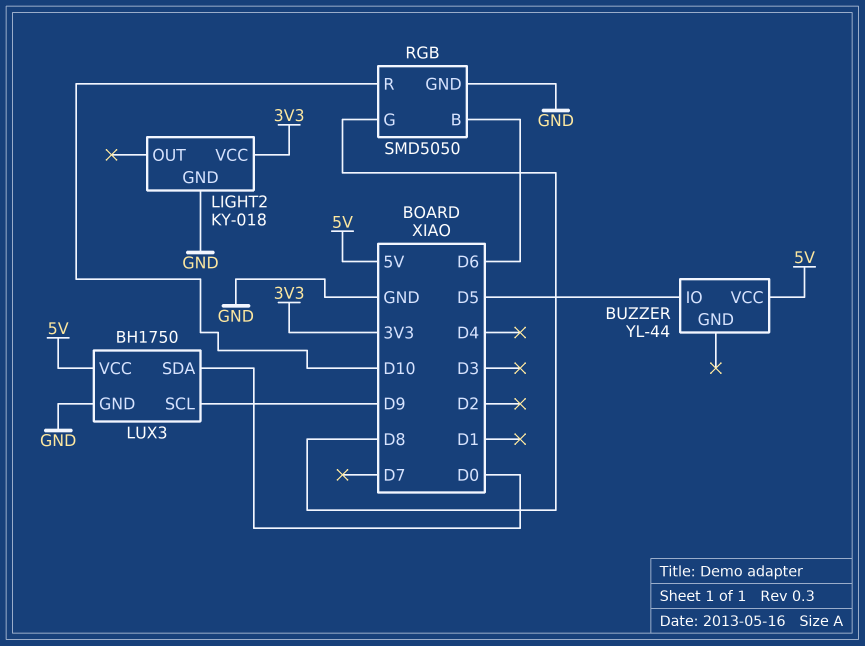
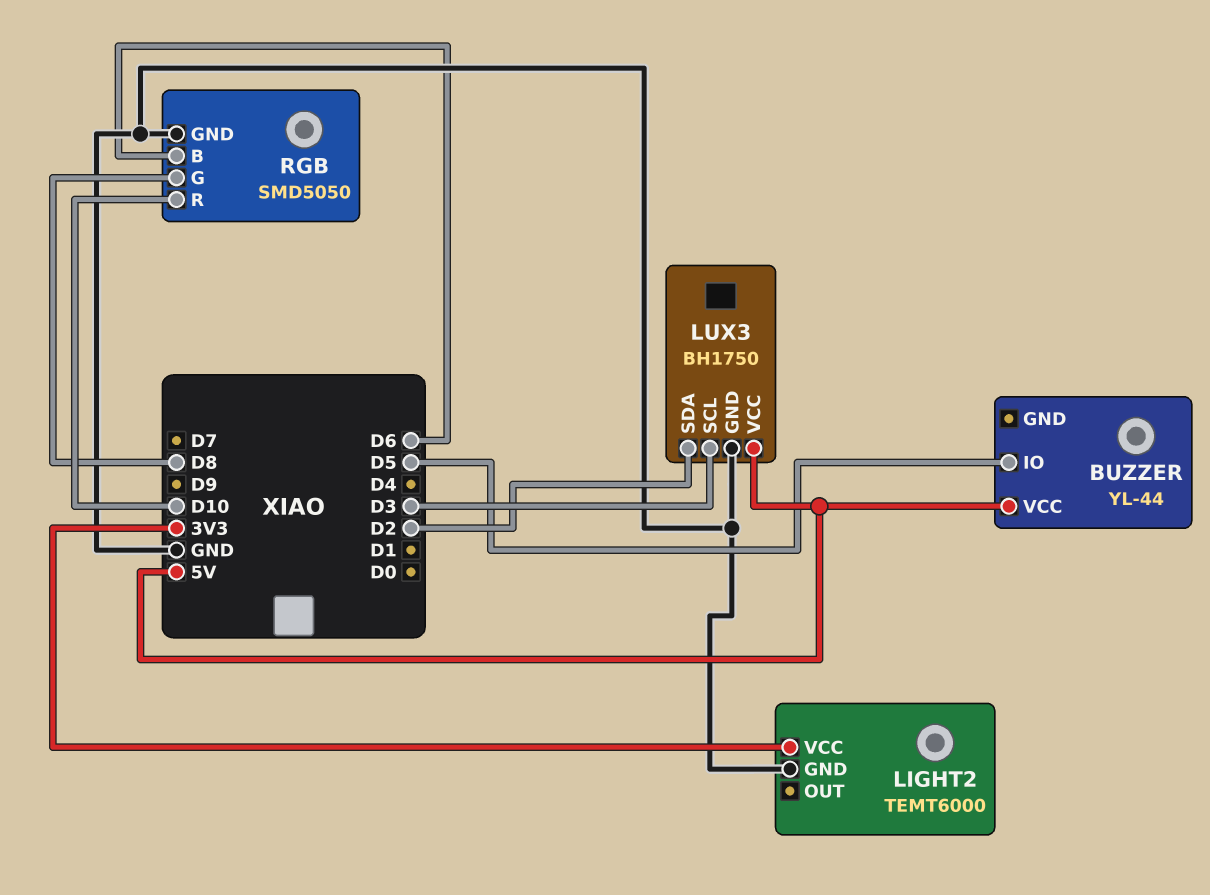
LIGHT2: KY-018 -> TEMT6000
LUX3 pin SCL: D9 -> D3
LUX3 pin SDA: D0 -> D2

